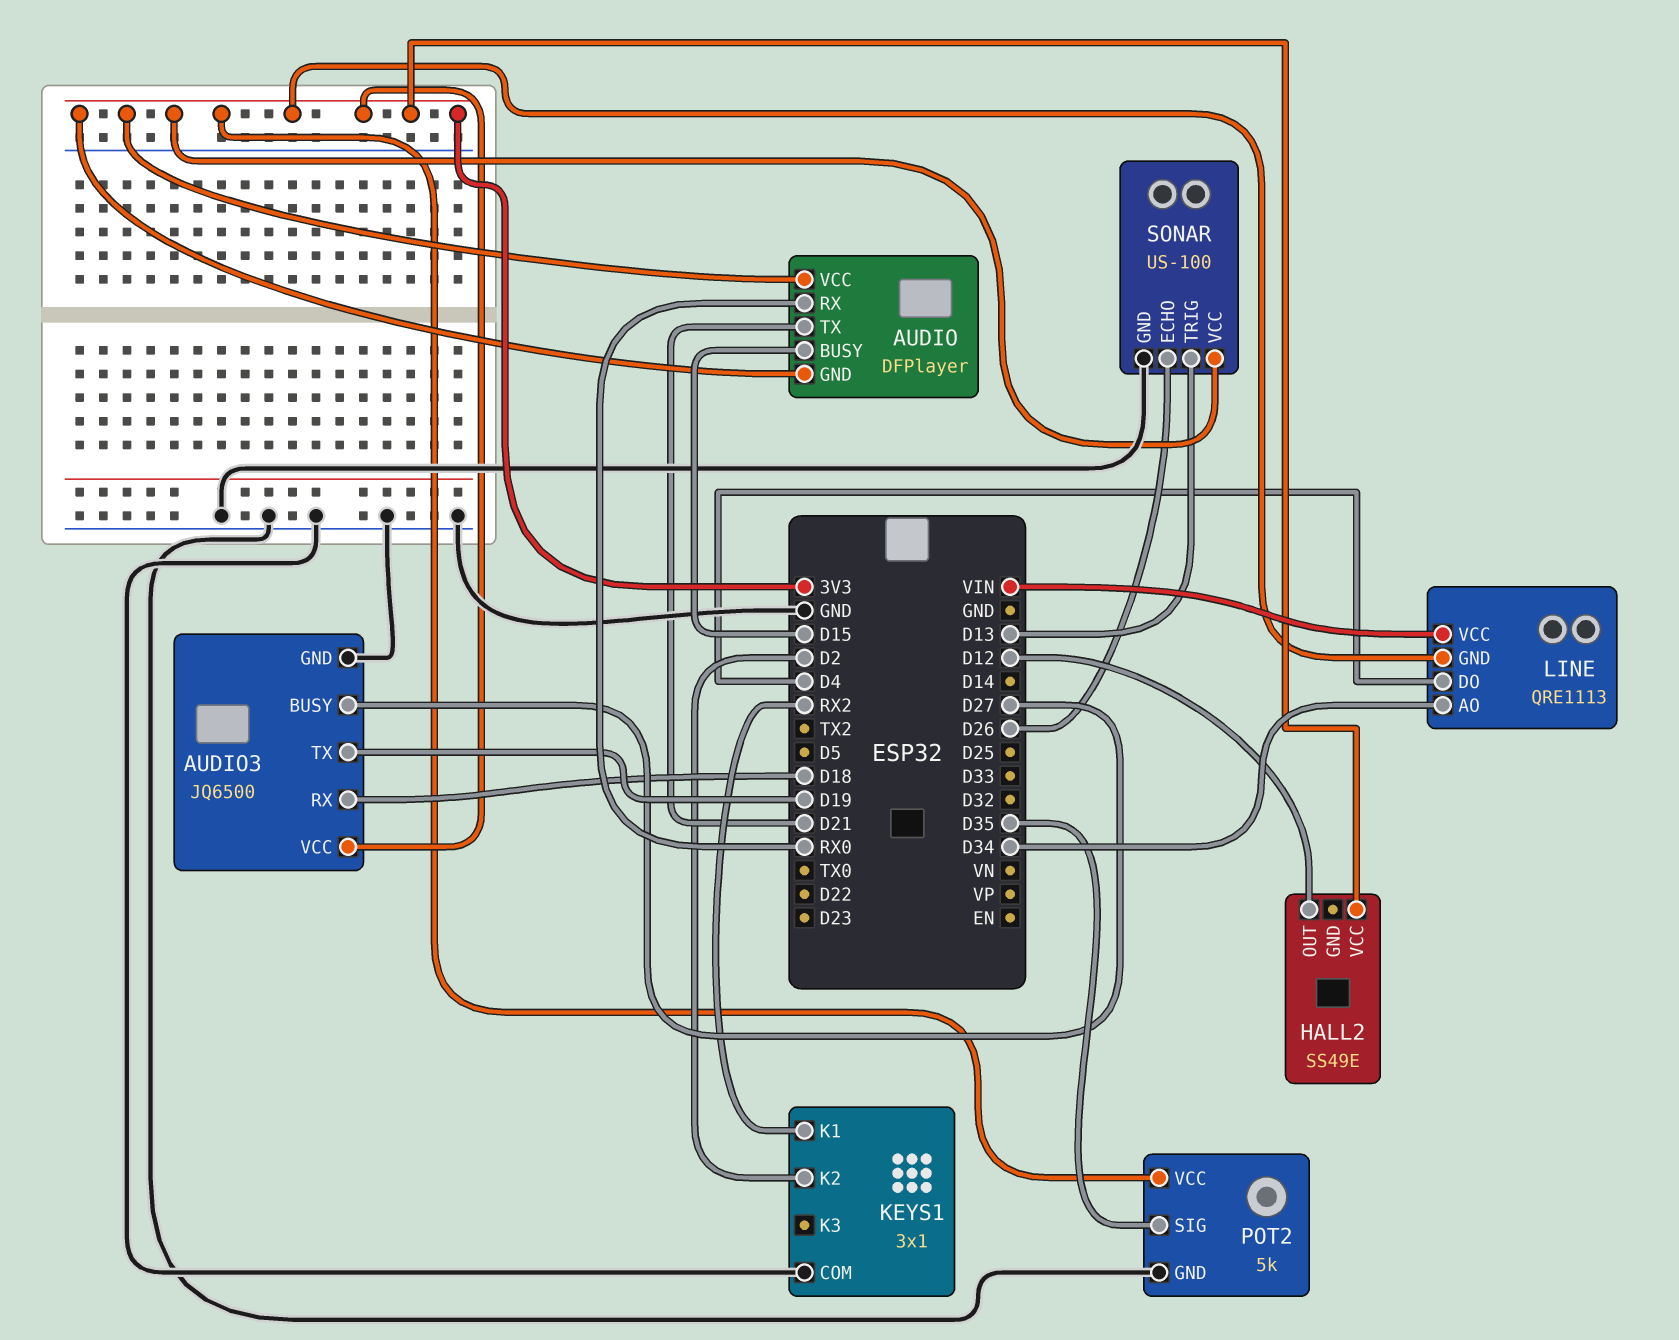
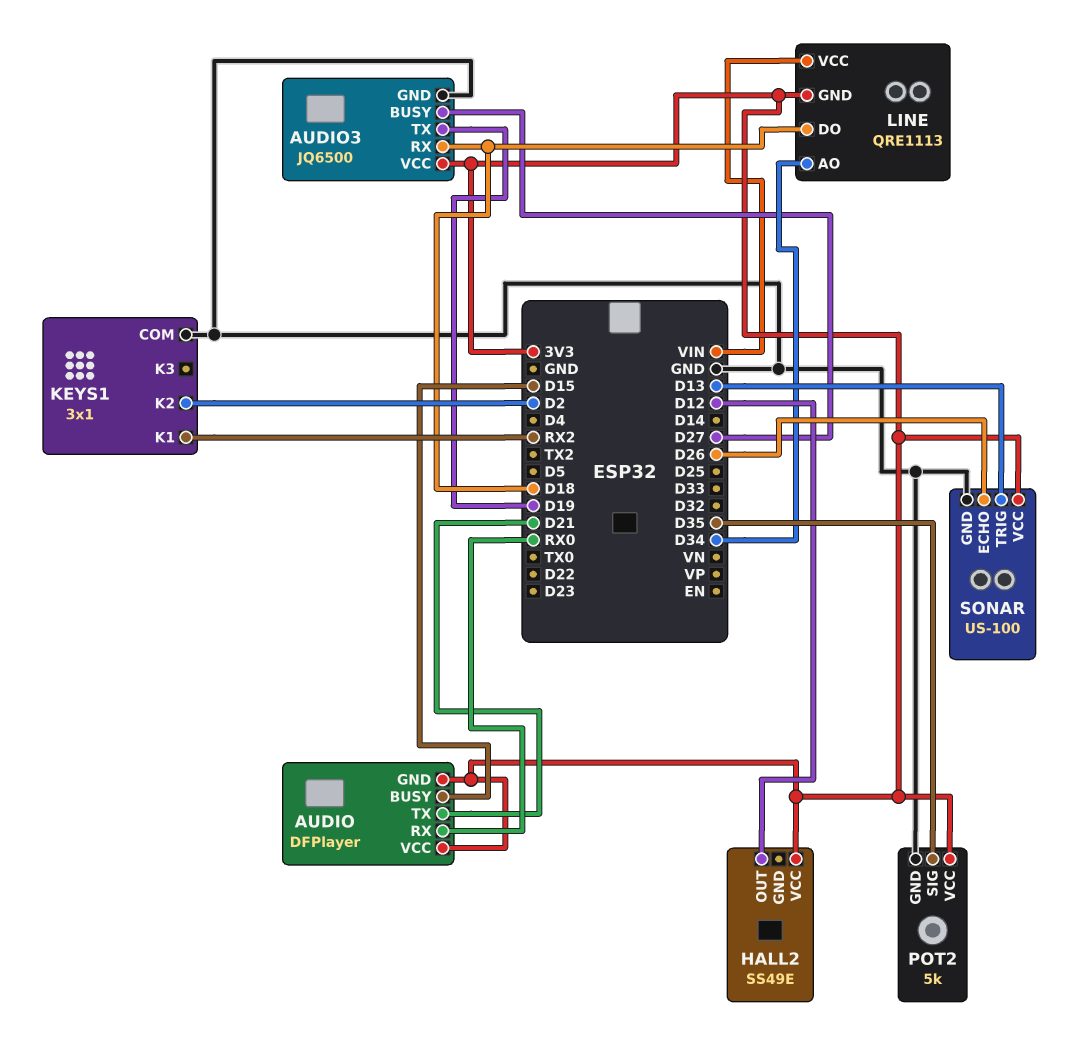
LINE pin DO: D4 -> D18

